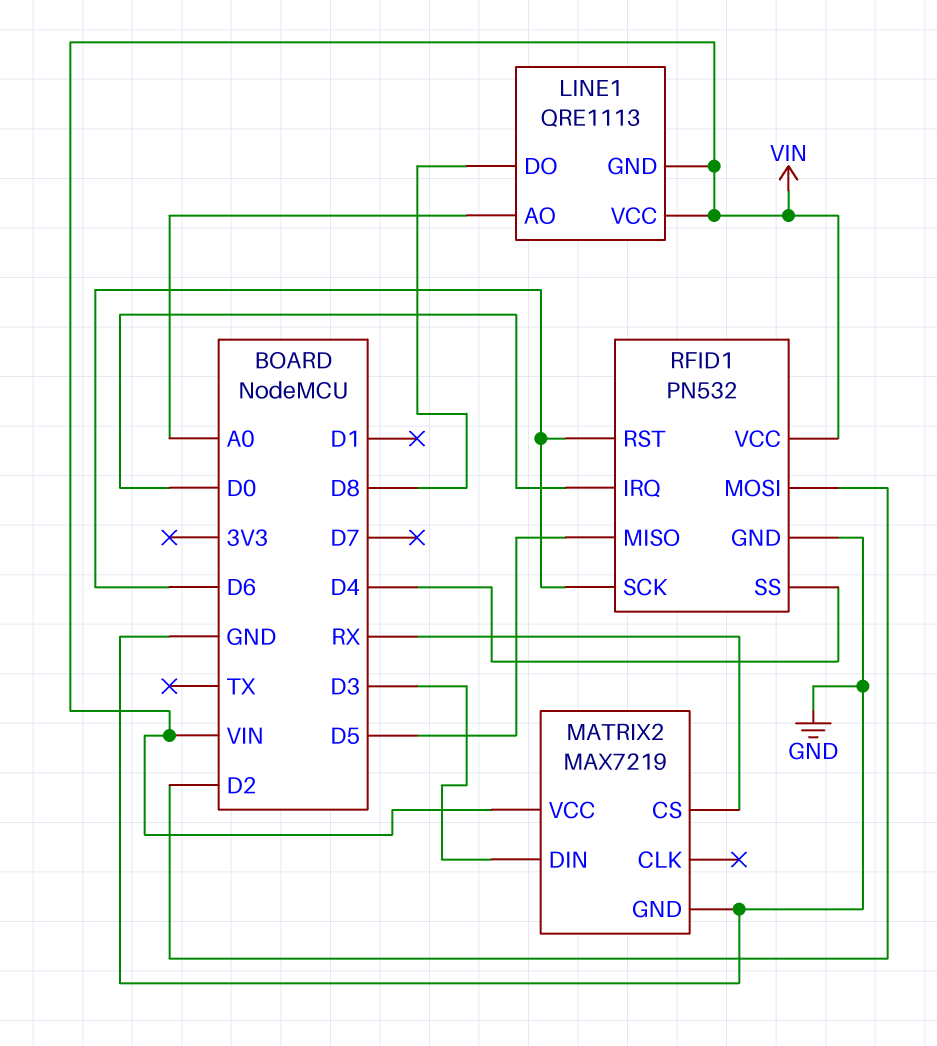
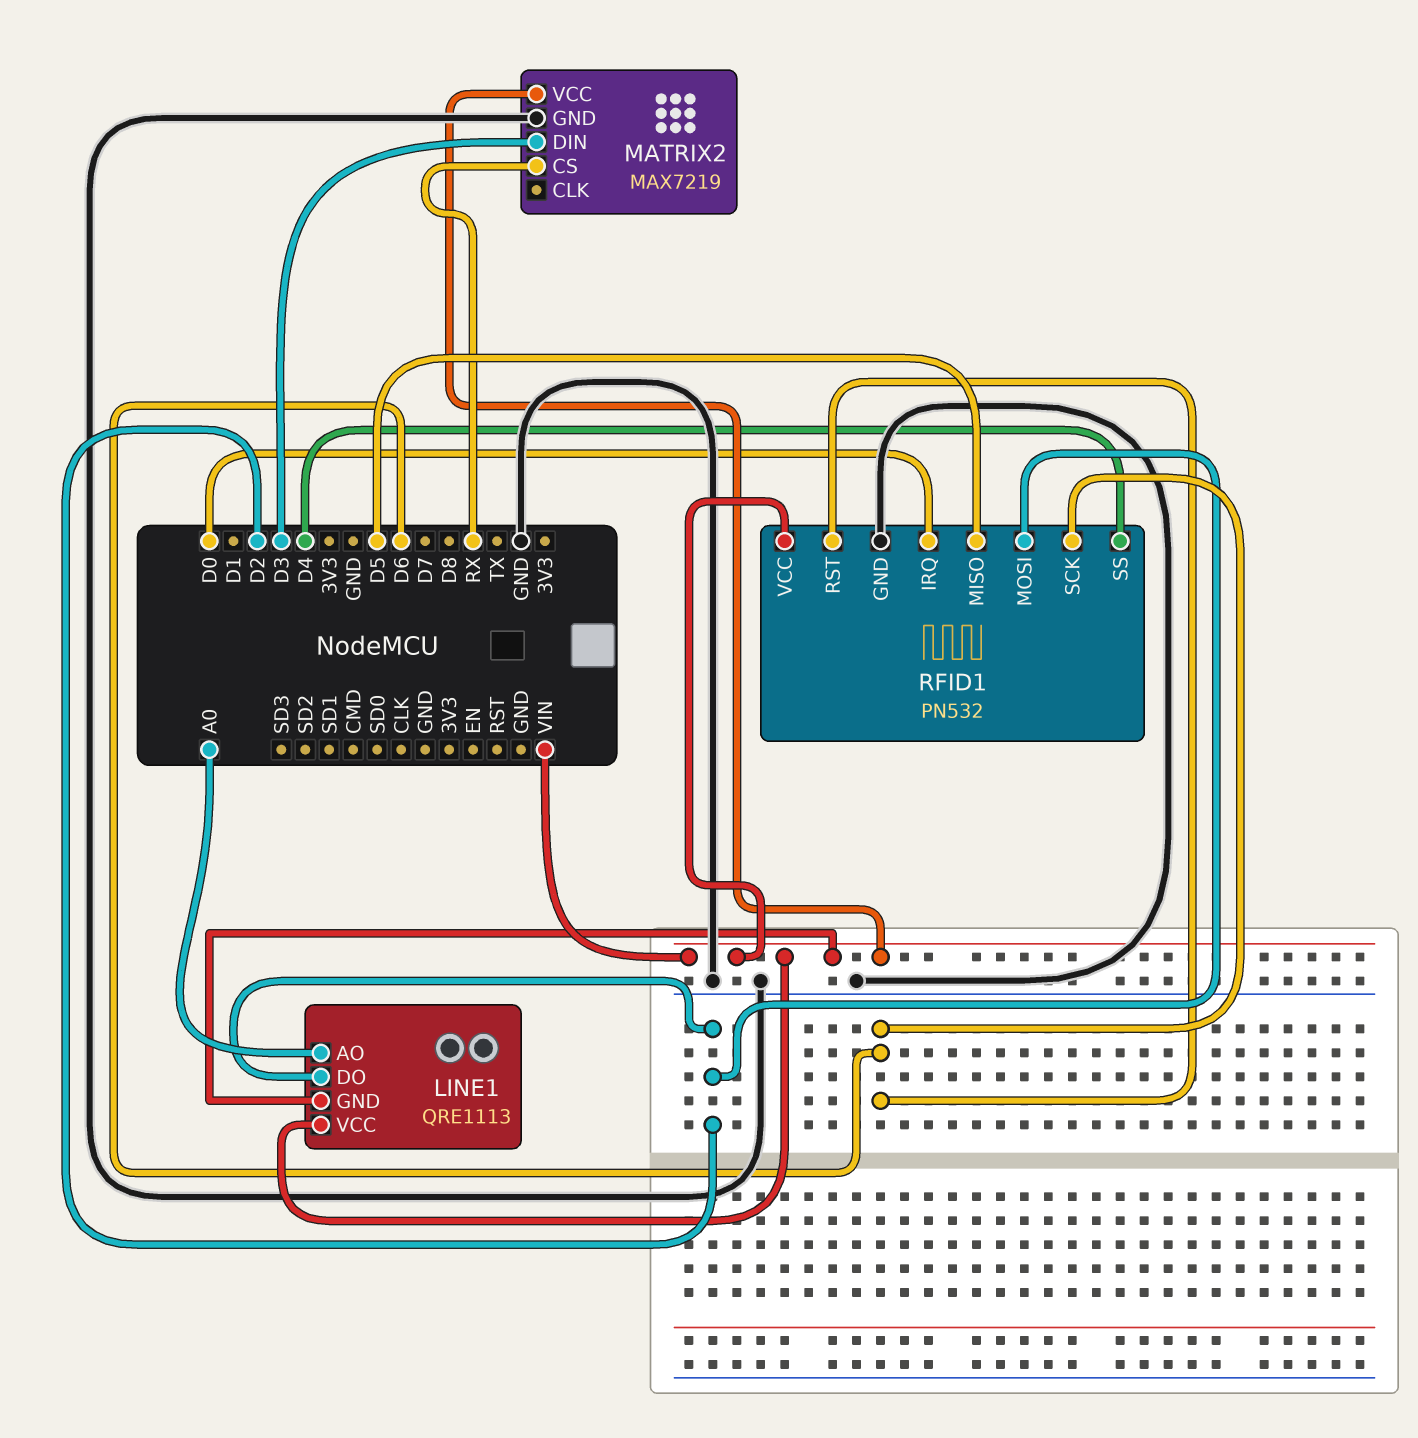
LINE1 pin DO: D8 -> D2

